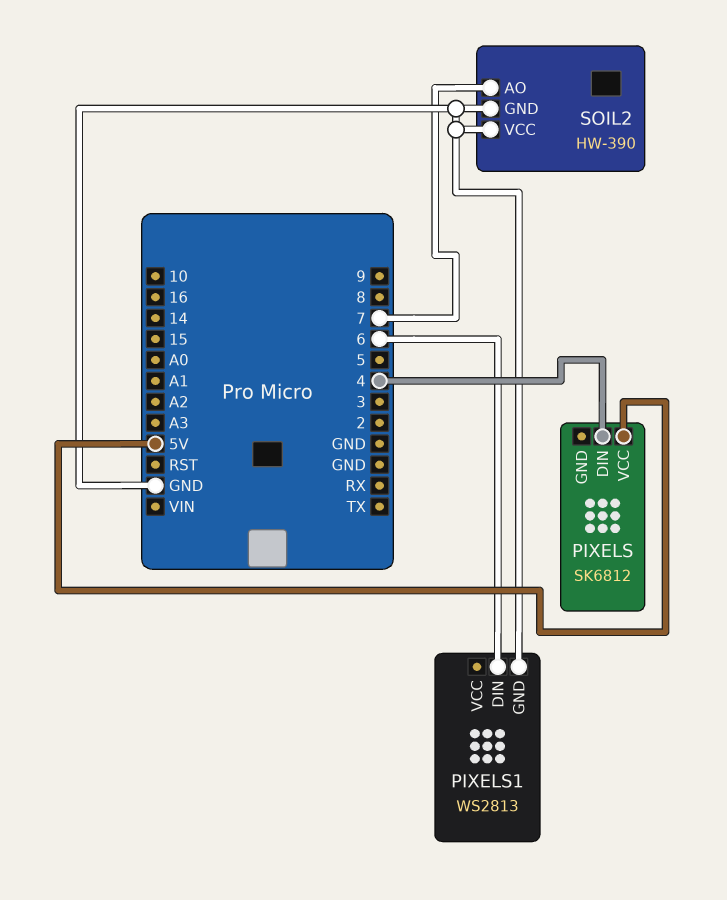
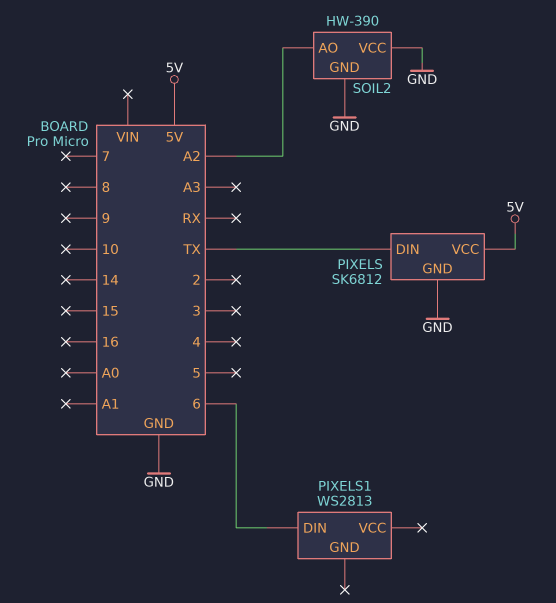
PIXELS pin DIN: 4 -> TX
PIXELS pin GND: none -> GND
PIXELS1 pin GND: GND -> none
SOIL2 pin AO: 7 -> A2

